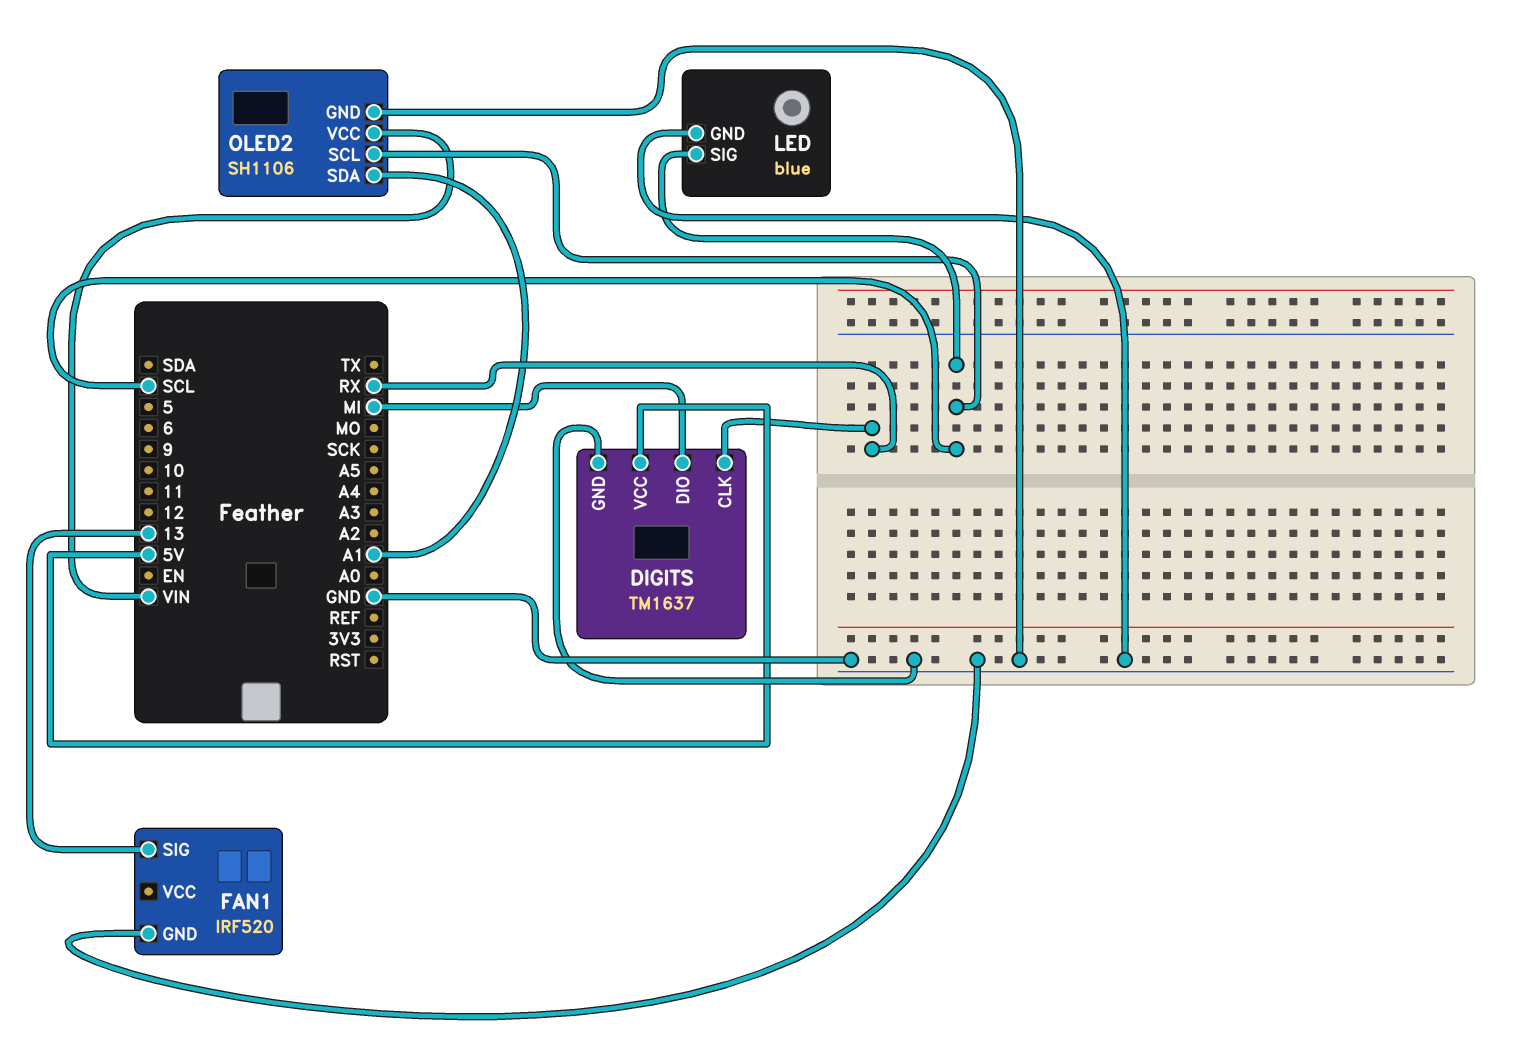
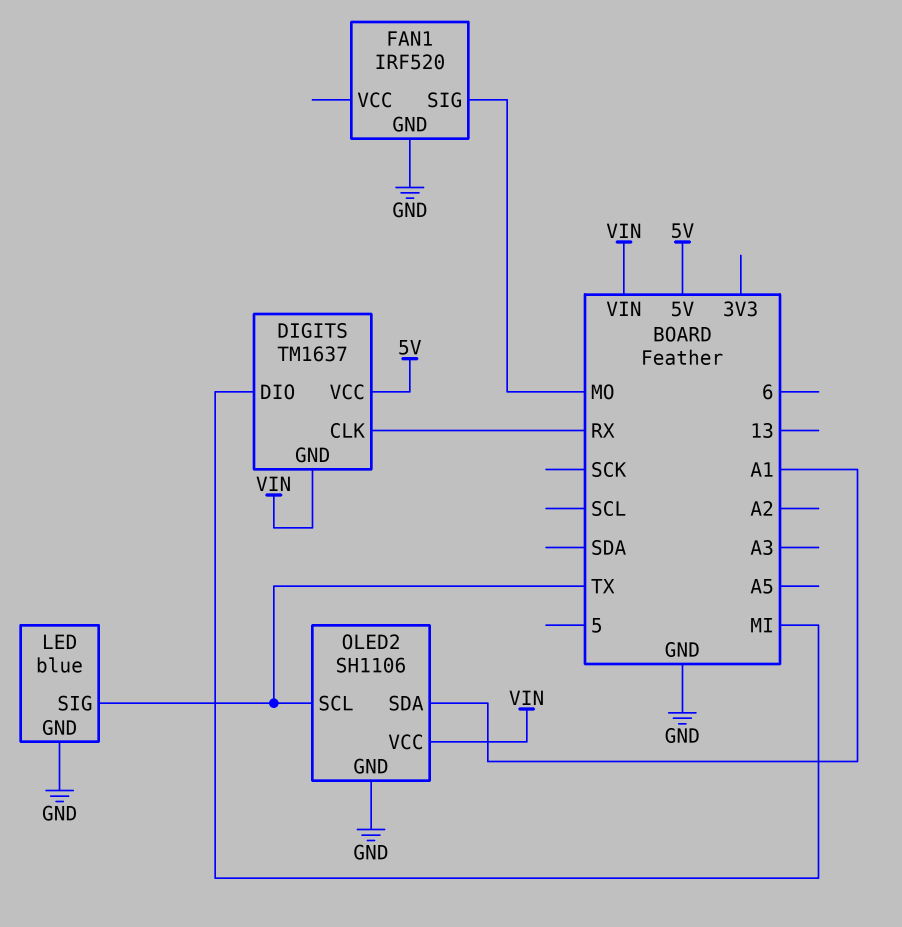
DIGITS pin GND: GND -> VIN
FAN1 pin SIG: 13 -> MO
LED pin SIG: SCL -> TX
OLED2 pin SCL: SCL -> TX

